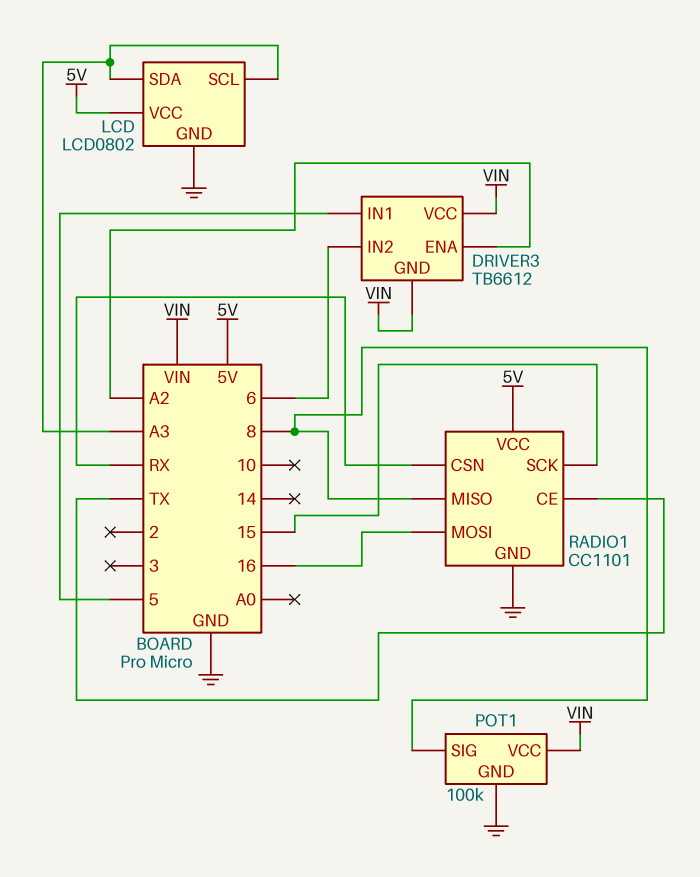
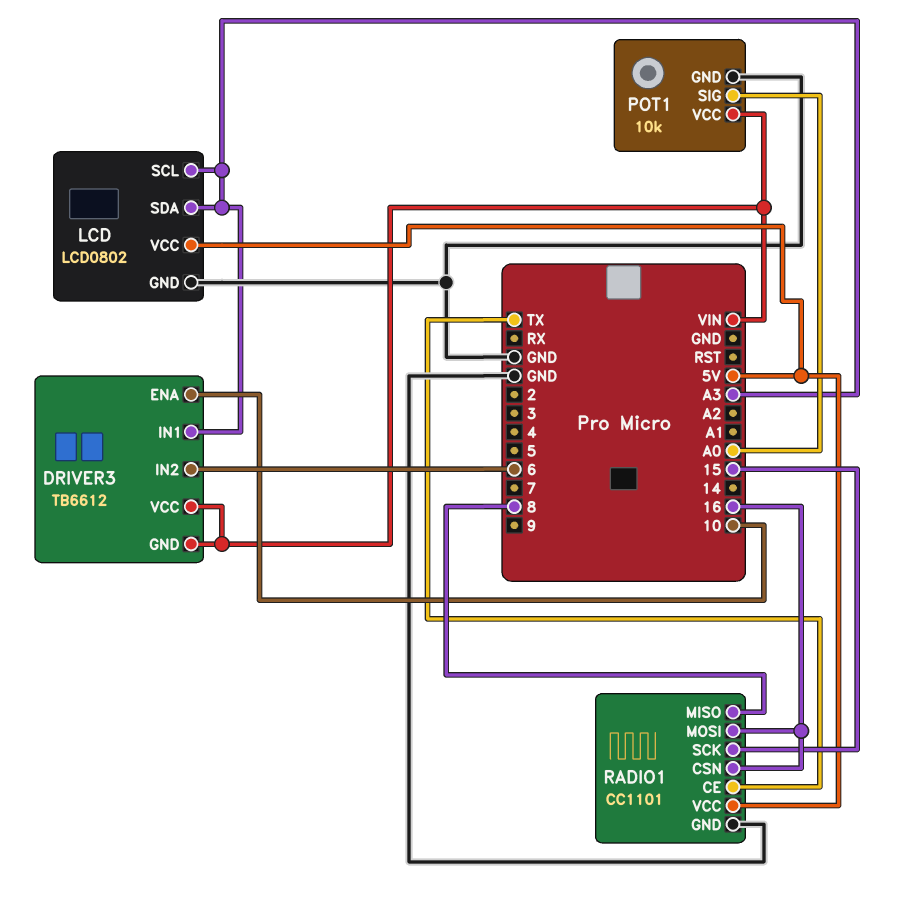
DRIVER3 pin ENA: A2 -> 10
DRIVER3 pin IN1: 5 -> A3
POT1: 100k -> 10k
POT1 pin SIG: 8 -> A0
RADIO1 pin CSN: RX -> 16

